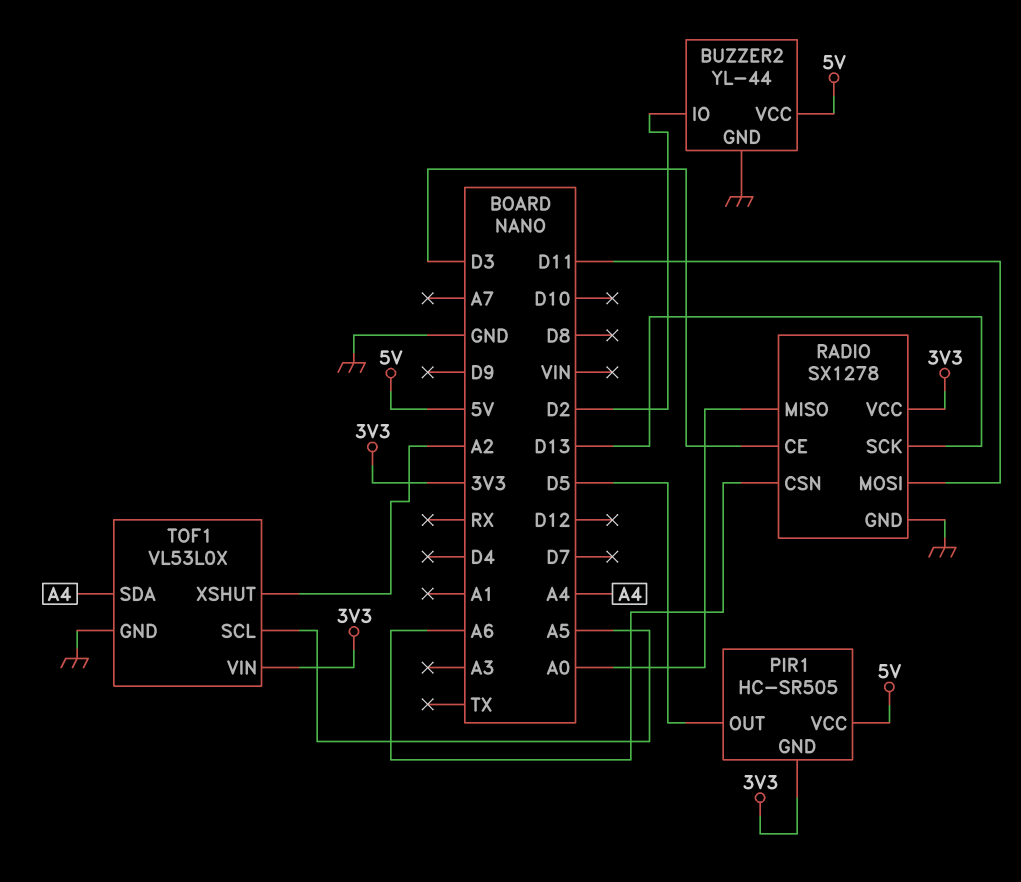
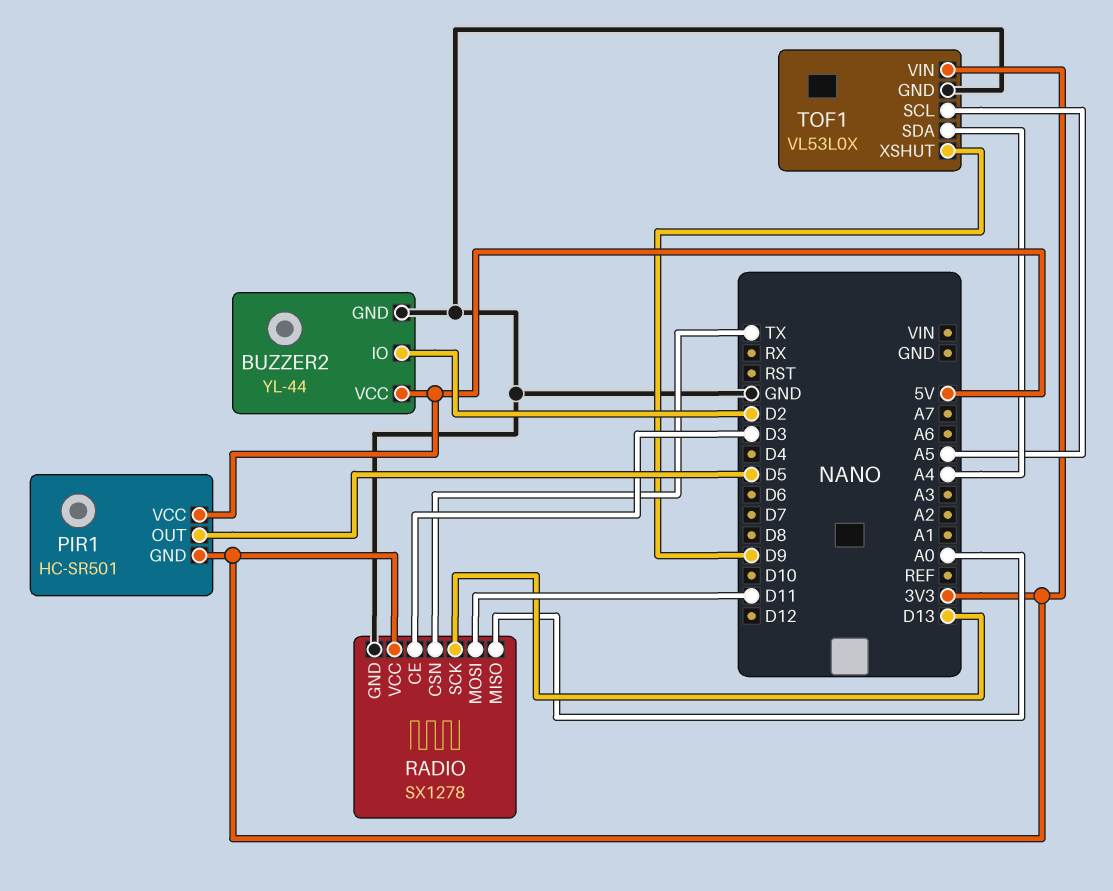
PIR1: HC-SR505 -> HC-SR501
RADIO pin CSN: A6 -> TX
TOF1 pin XSHUT: A2 -> D9

